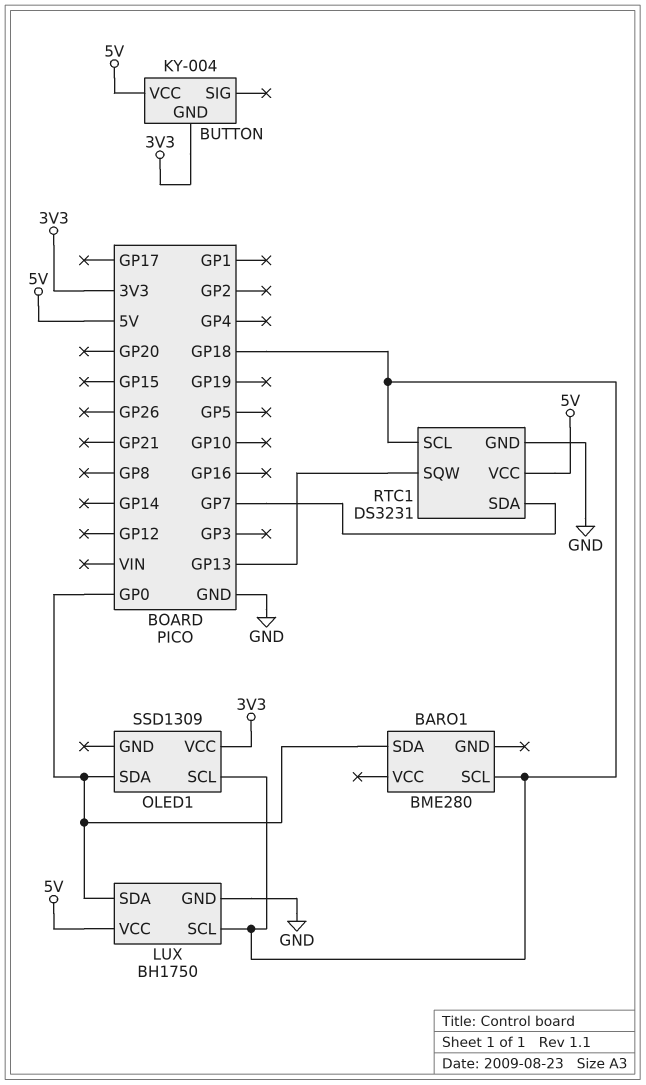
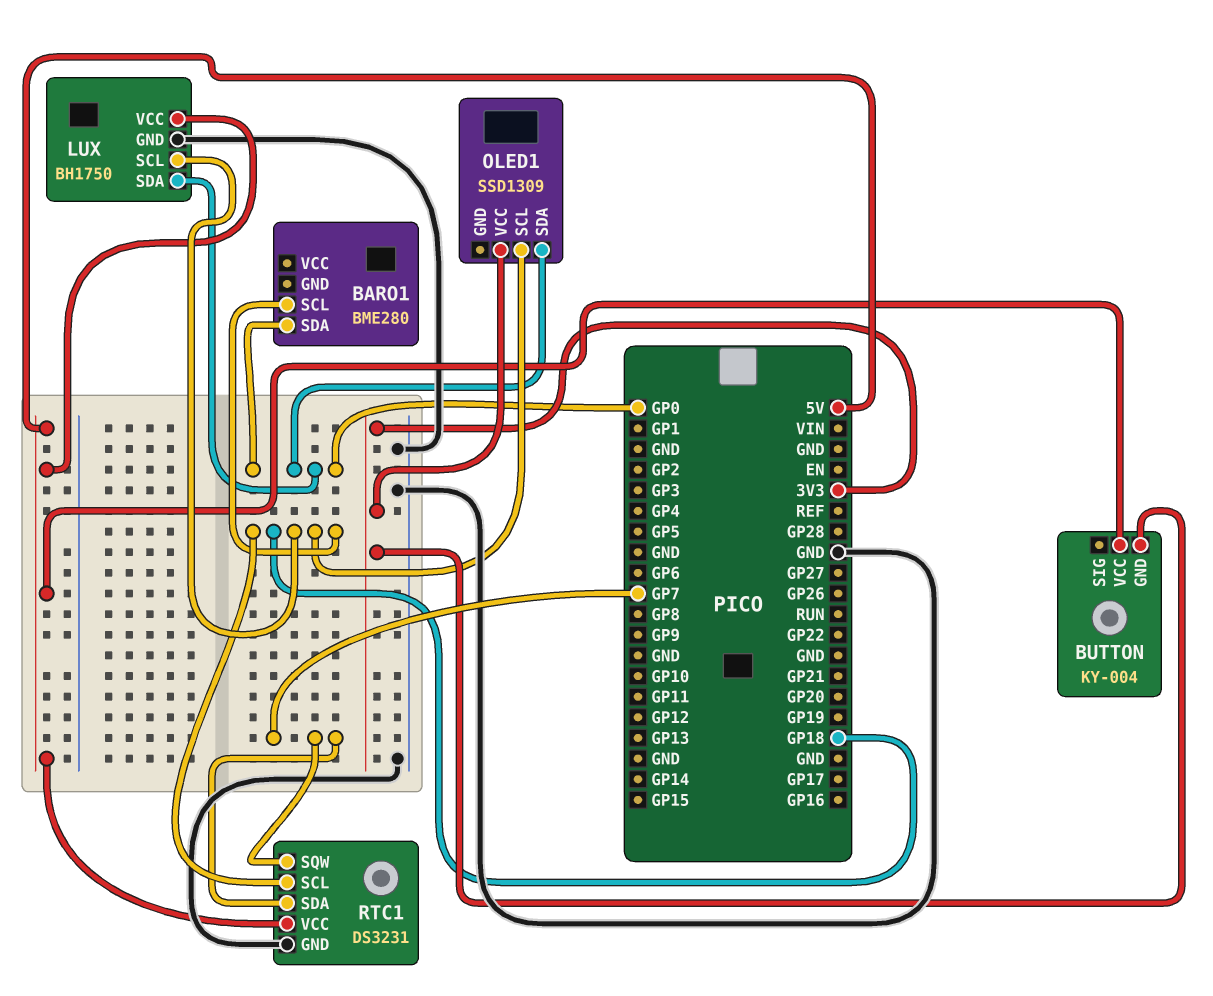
RTC1 pin SQW: GP13 -> GP7

